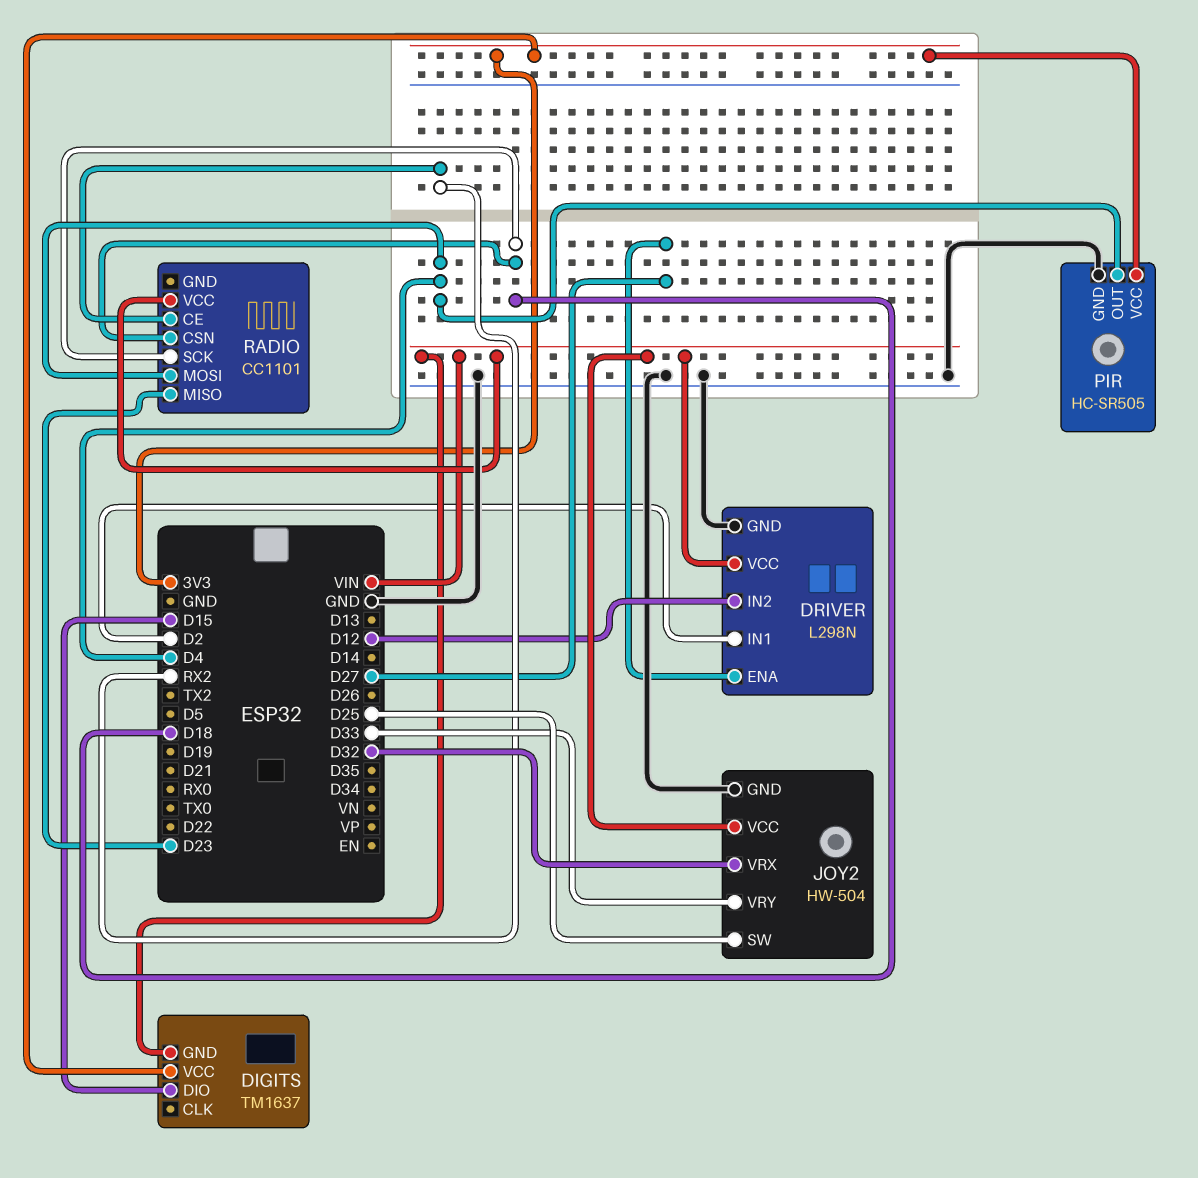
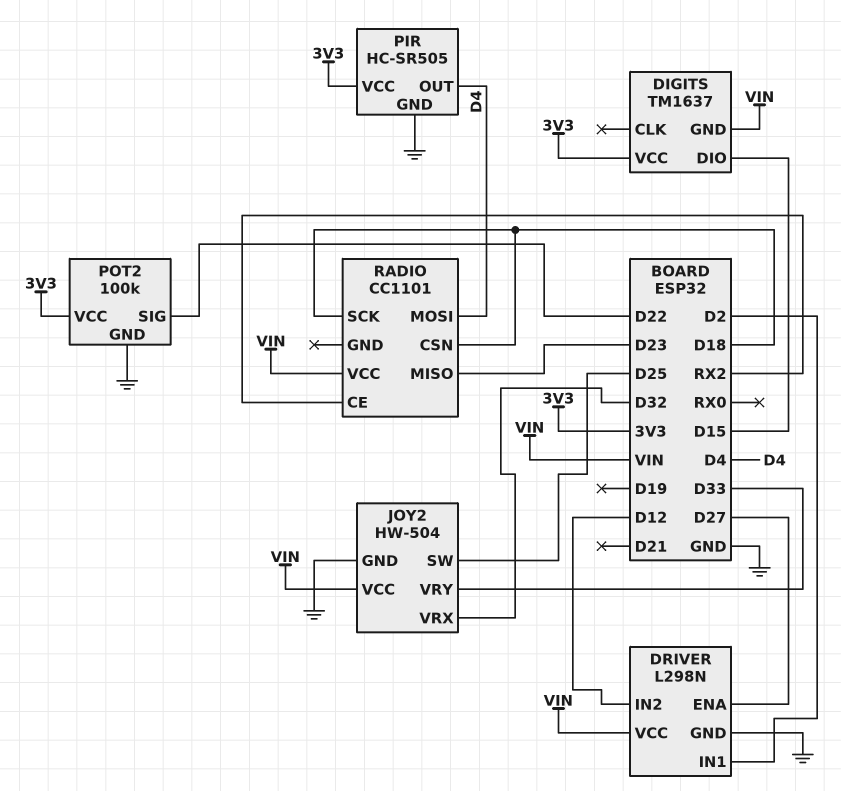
POT2: none -> 100k
POT2 pin GND: none -> GND
POT2 pin SIG: none -> D22
POT2 pin VCC: none -> 3V3

